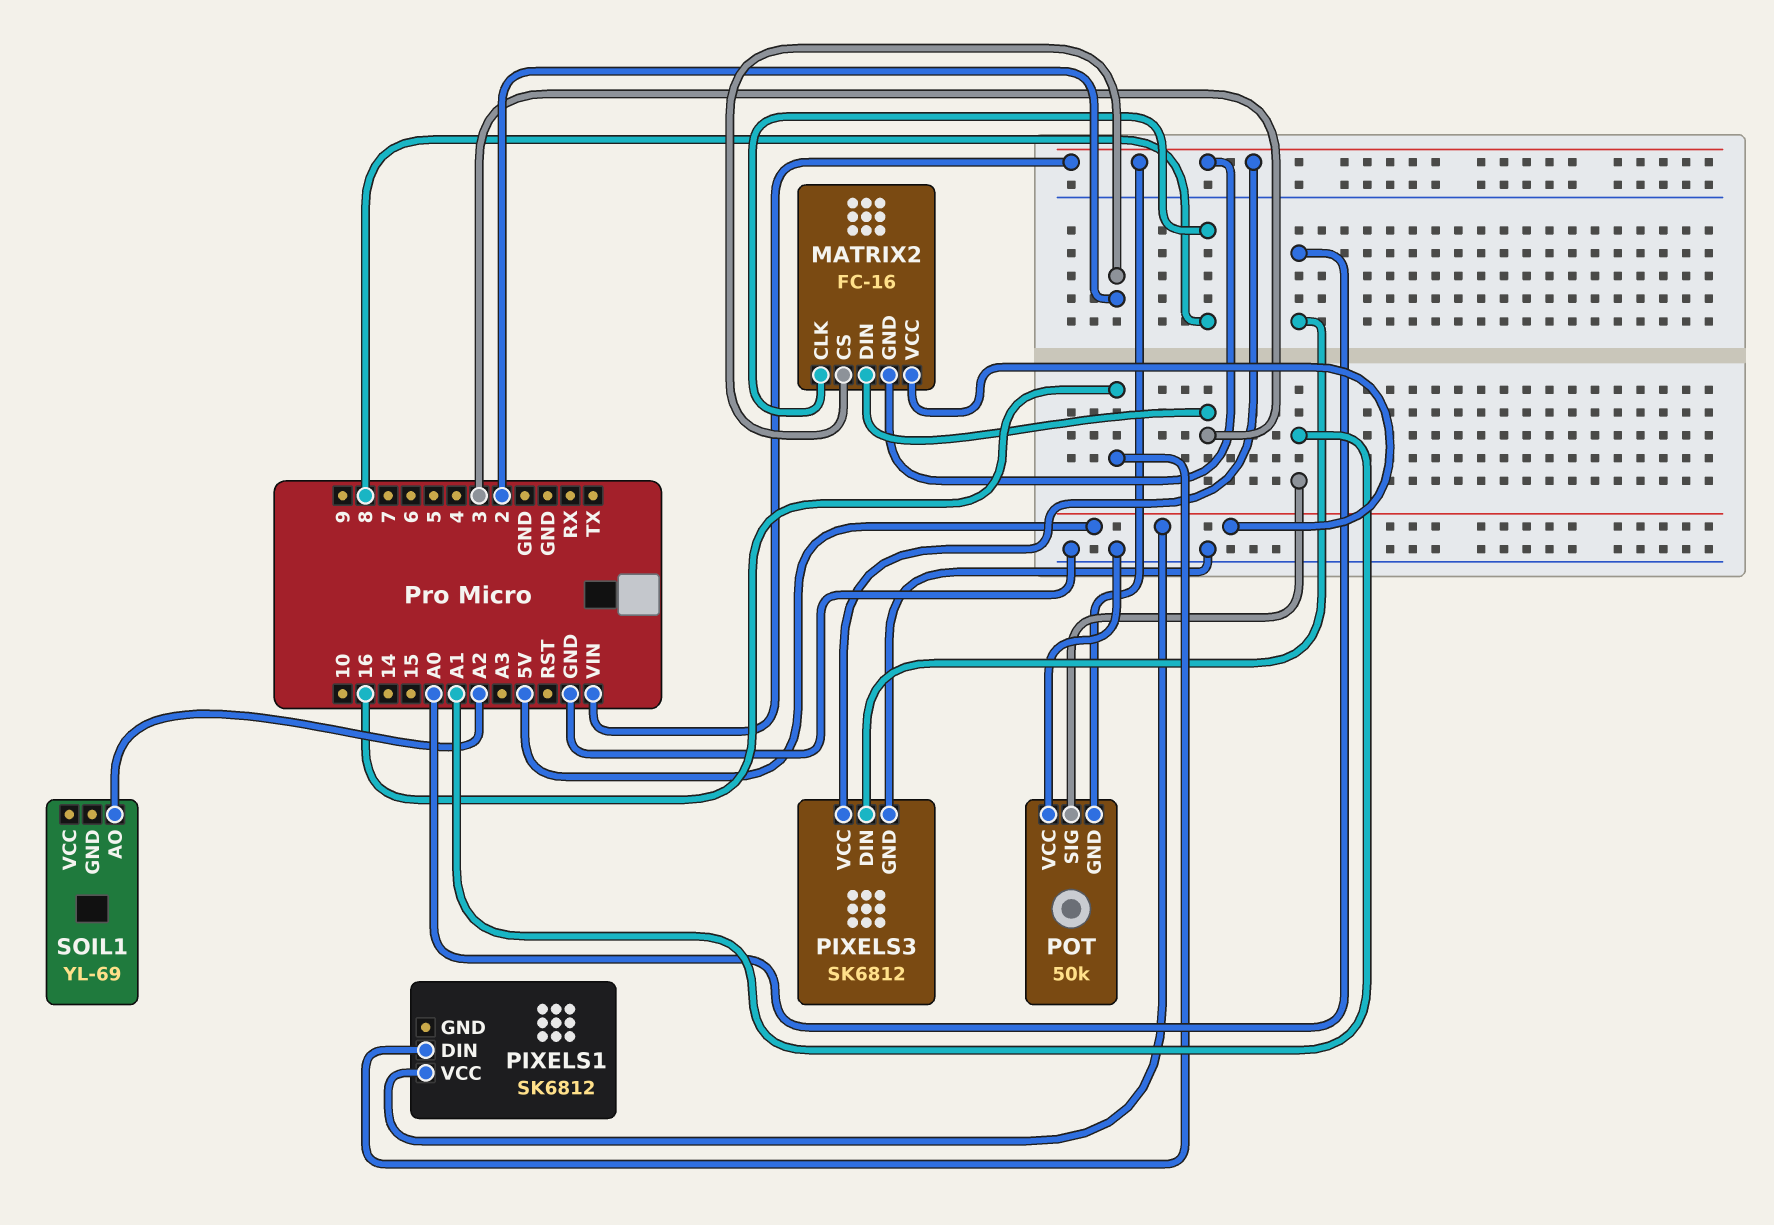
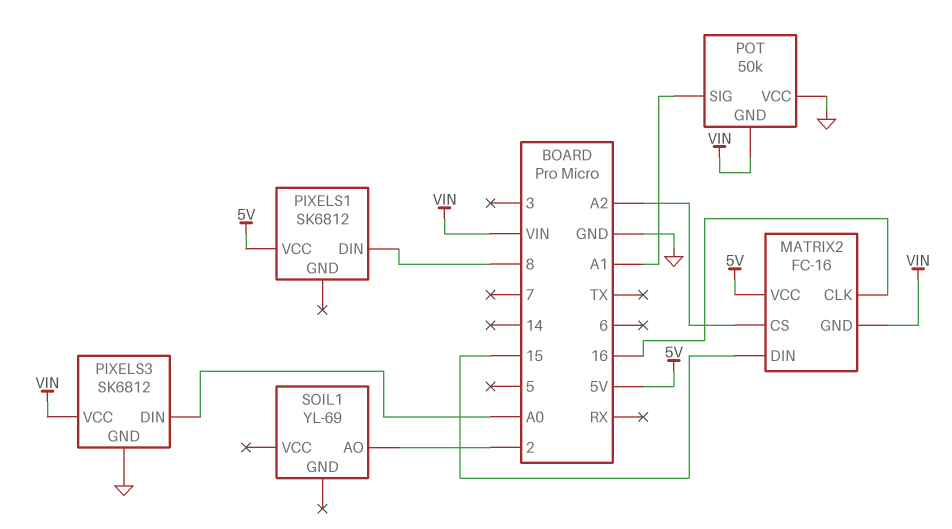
MATRIX2 pin CLK: 8 -> 16
MATRIX2 pin CS: 2 -> A2
MATRIX2 pin DIN: 3 -> 15
PIXELS1 pin DIN: 16 -> 8
SOIL1 pin AO: A2 -> 2

